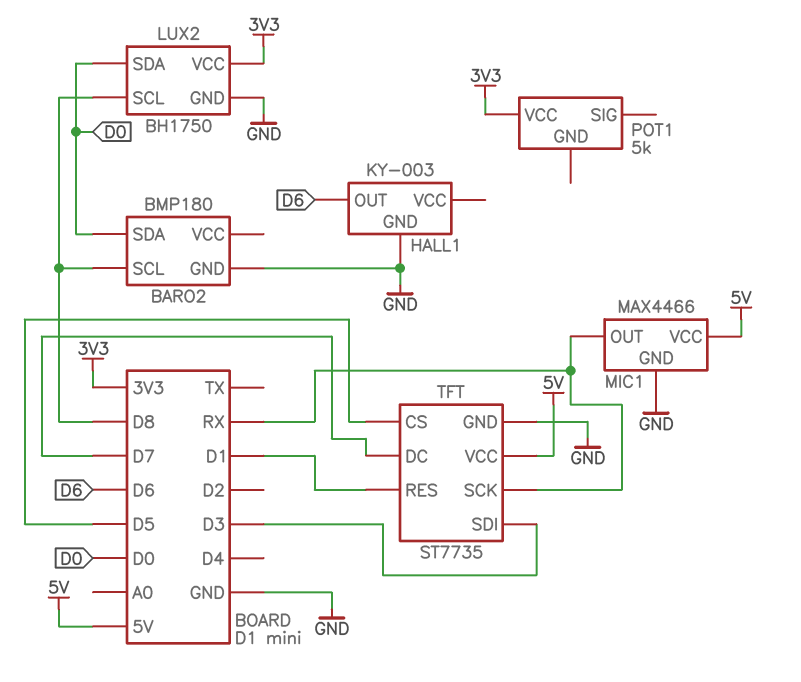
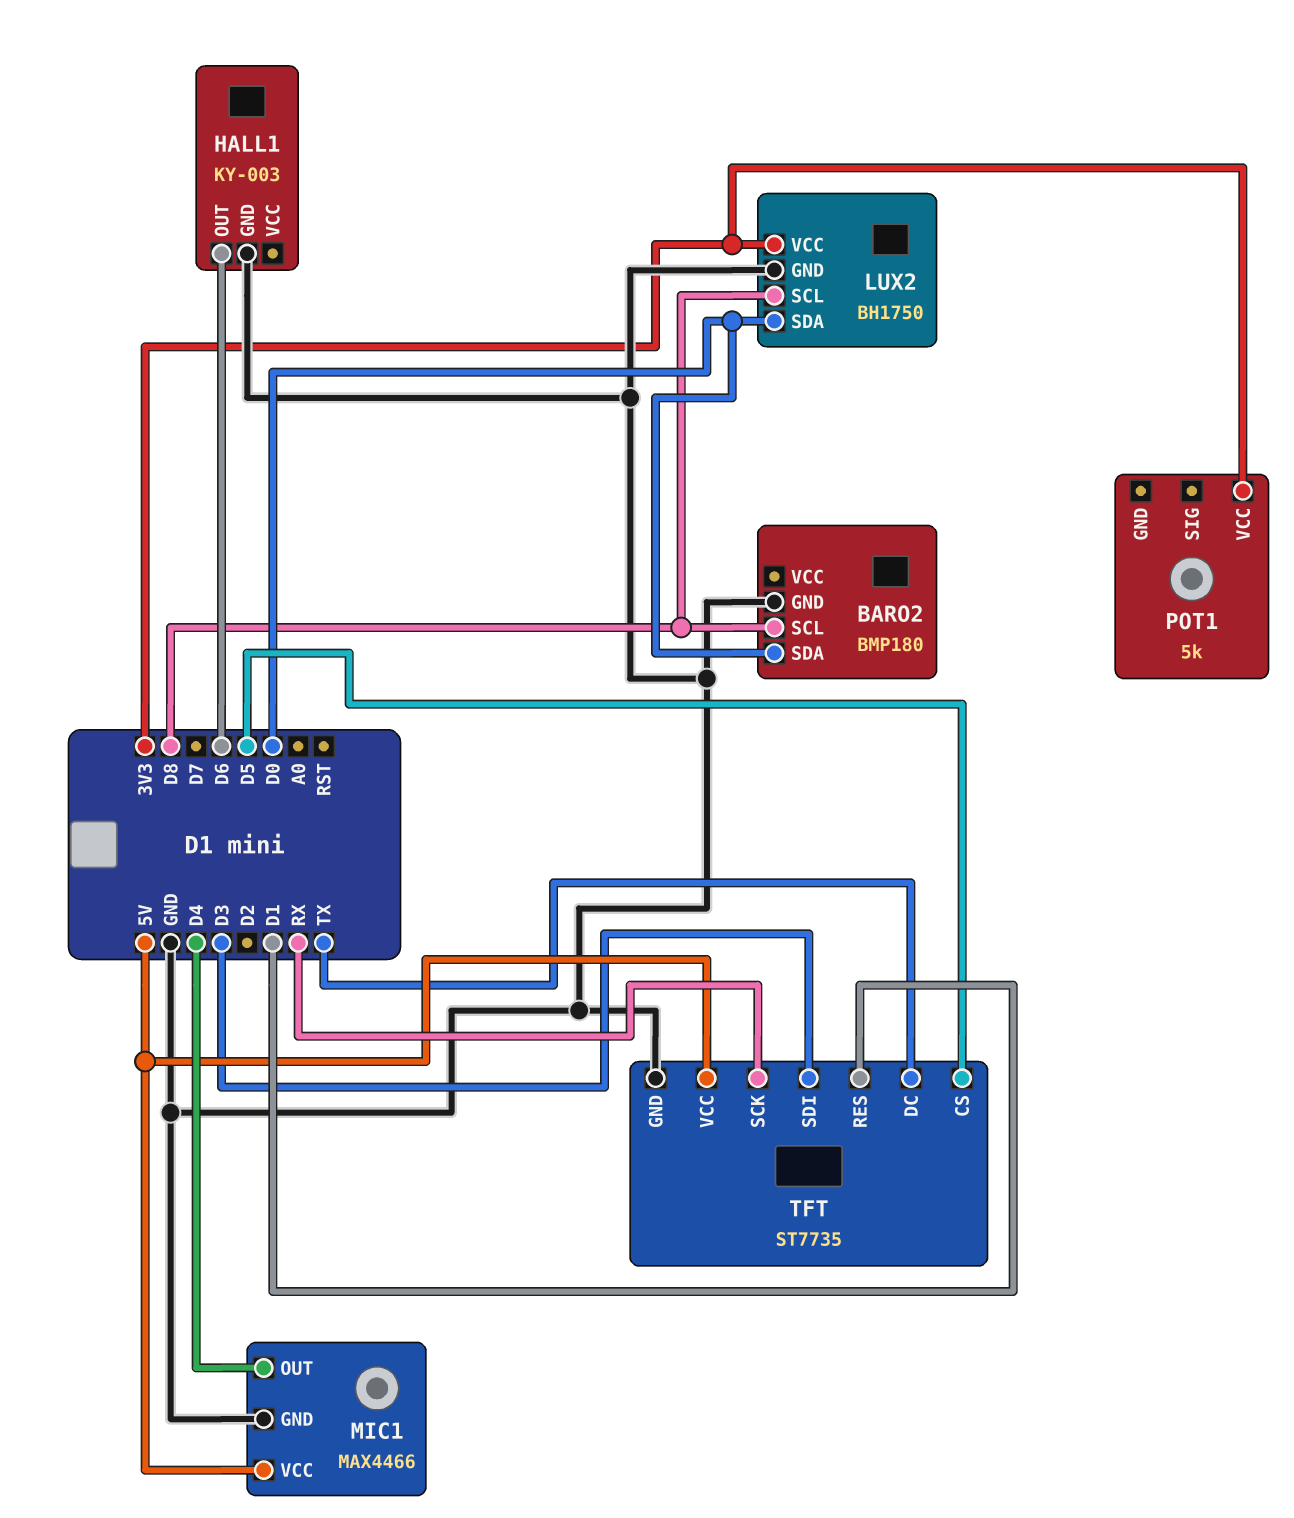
MIC1 pin OUT: RX -> D4
TFT pin DC: D7 -> TX

